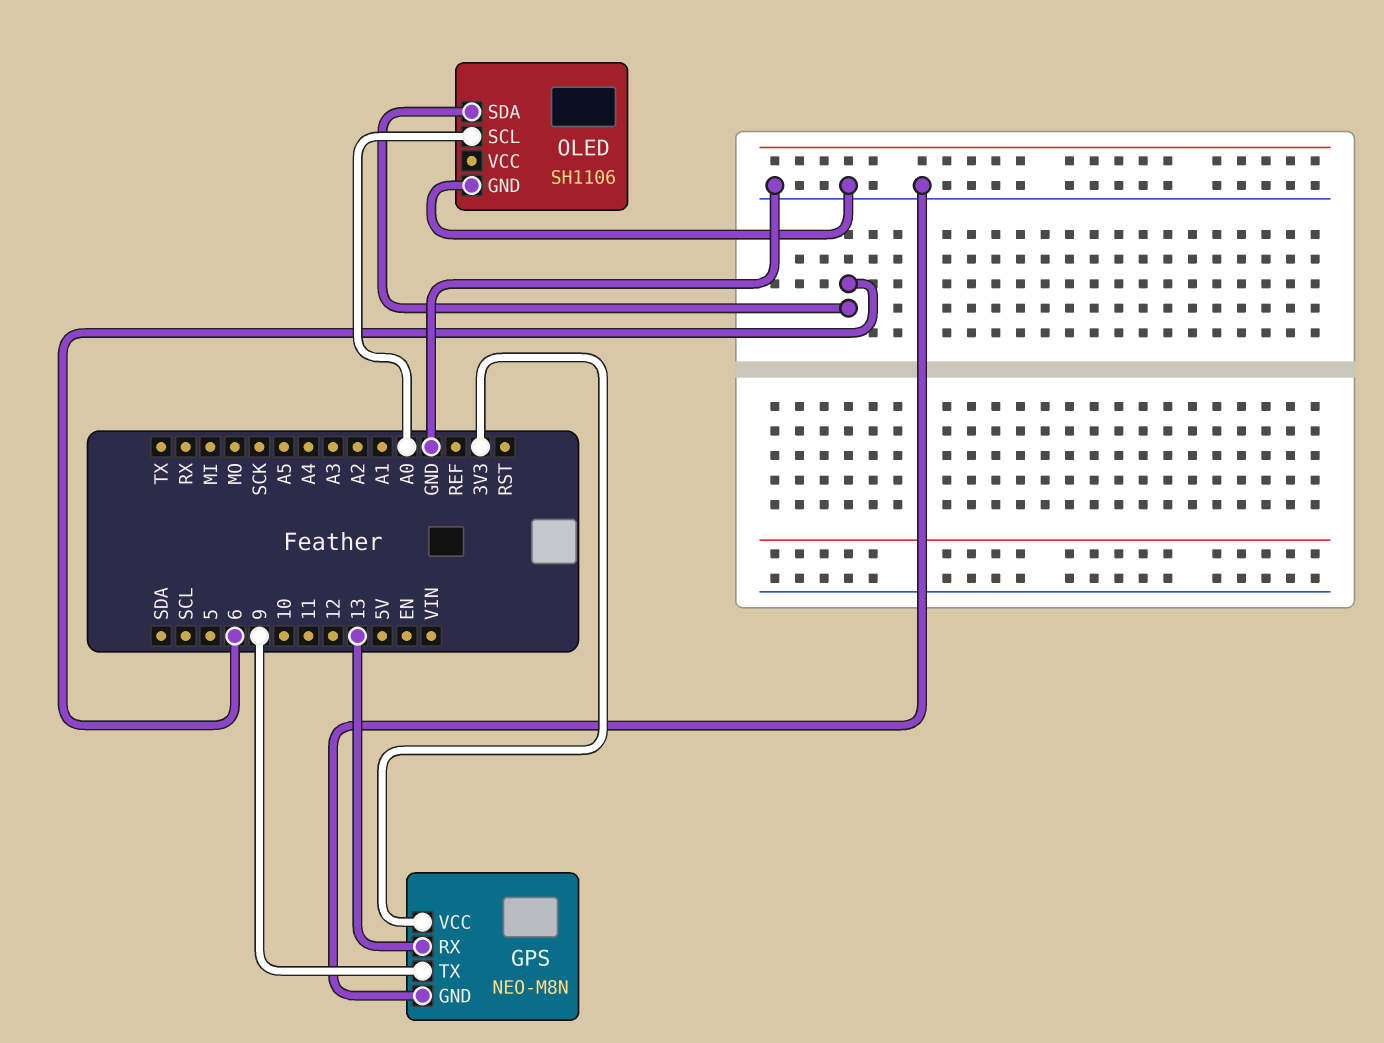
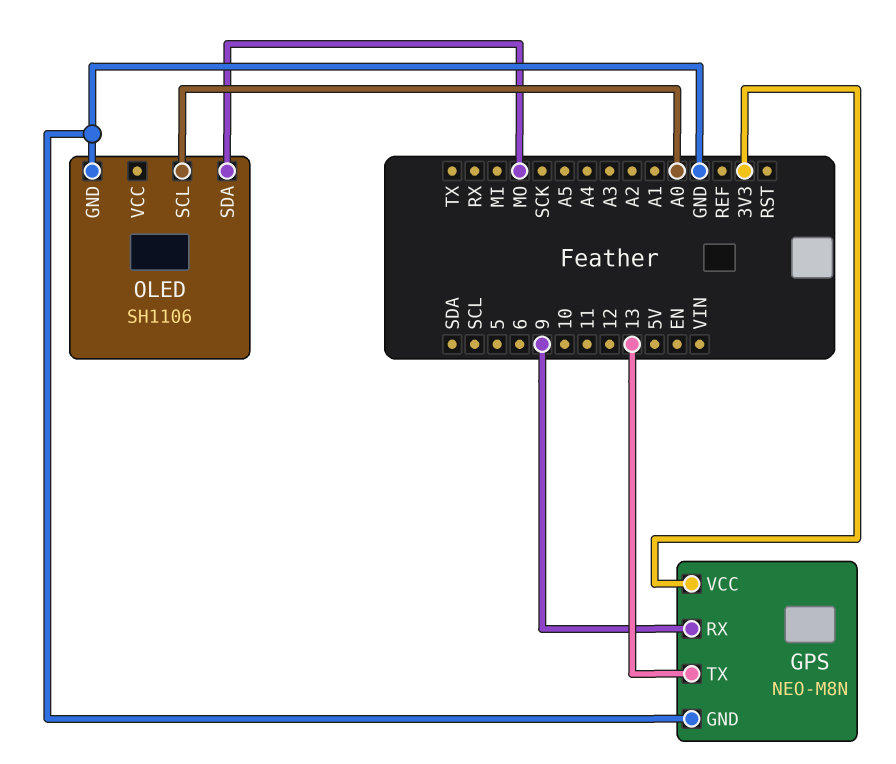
GPS pin RX: 13 -> 9
GPS pin TX: 9 -> 13
OLED pin SDA: 6 -> MO

